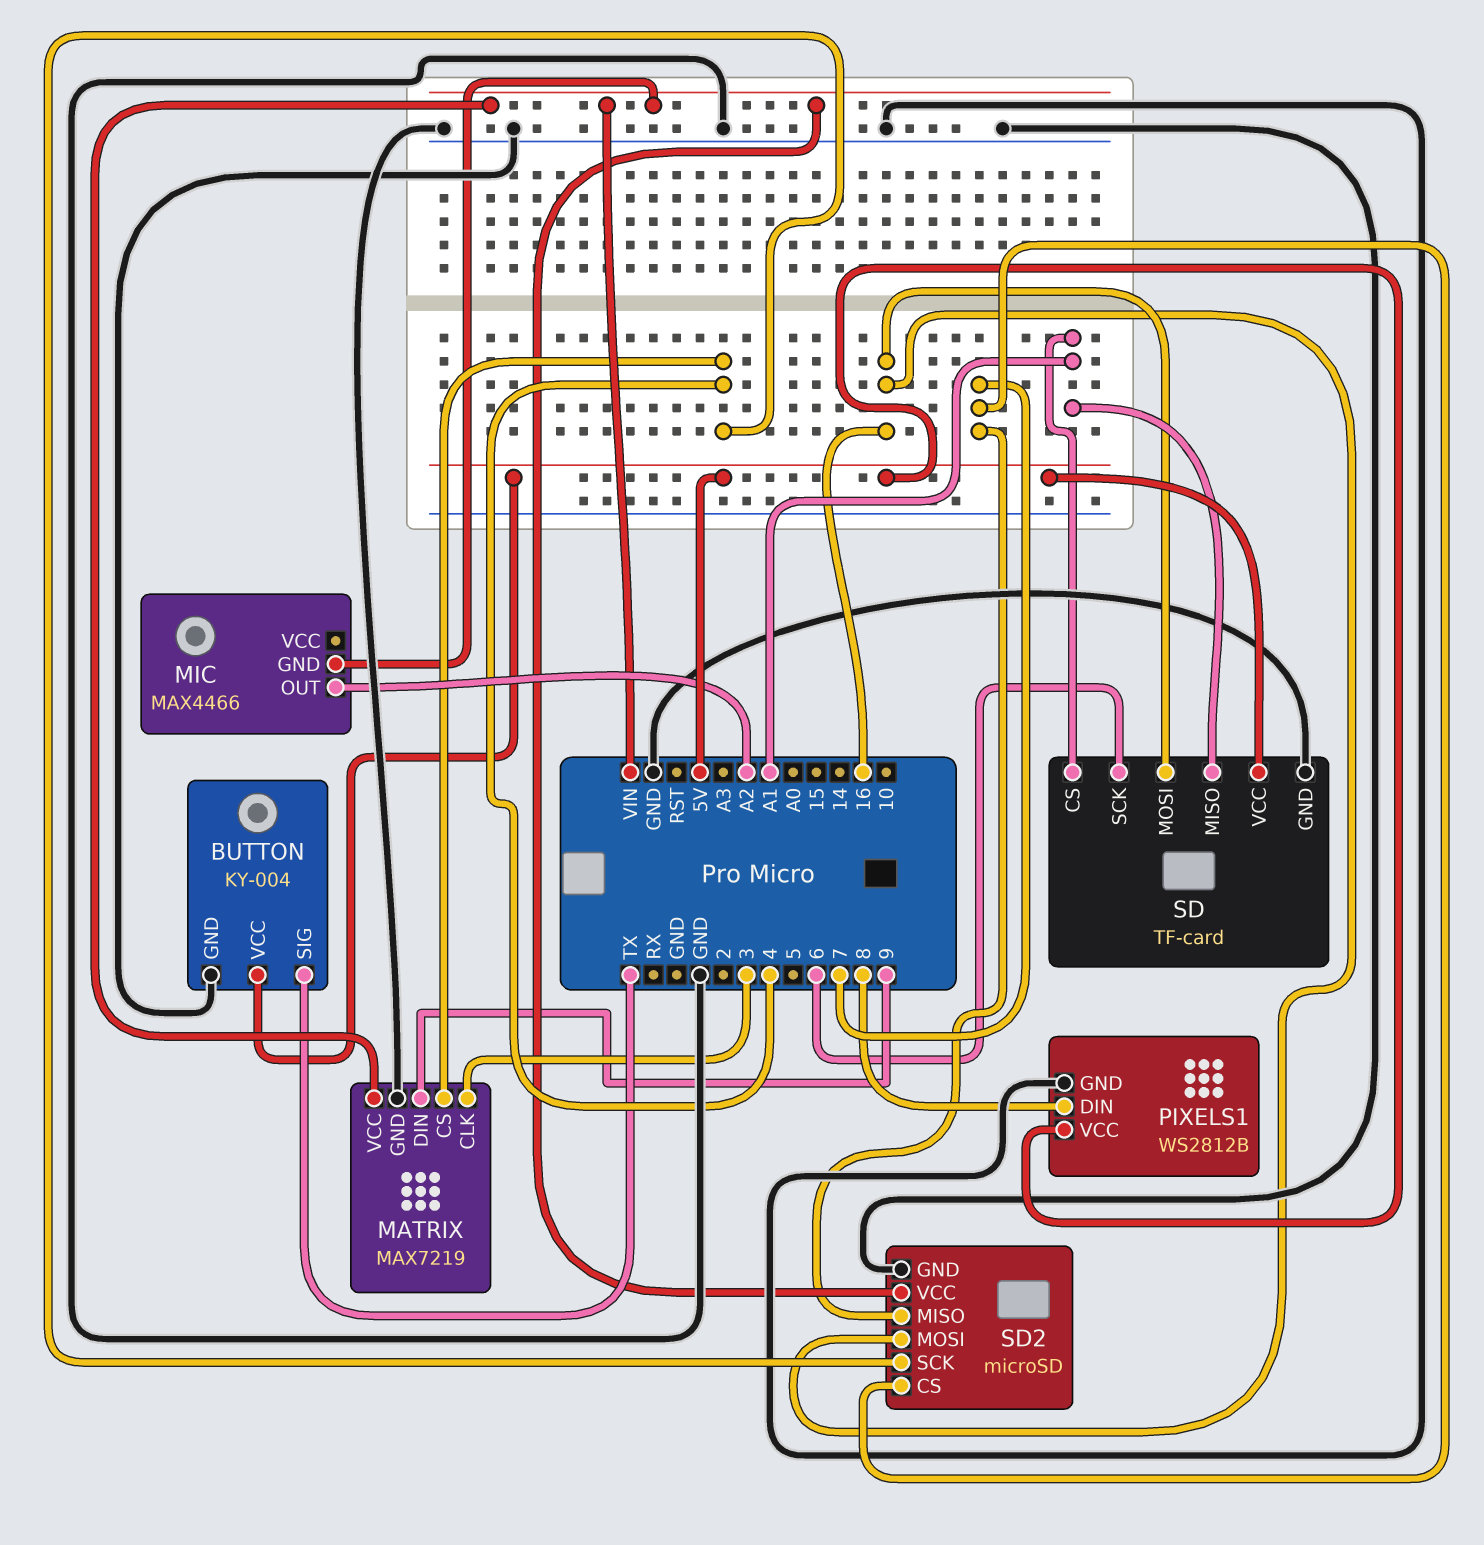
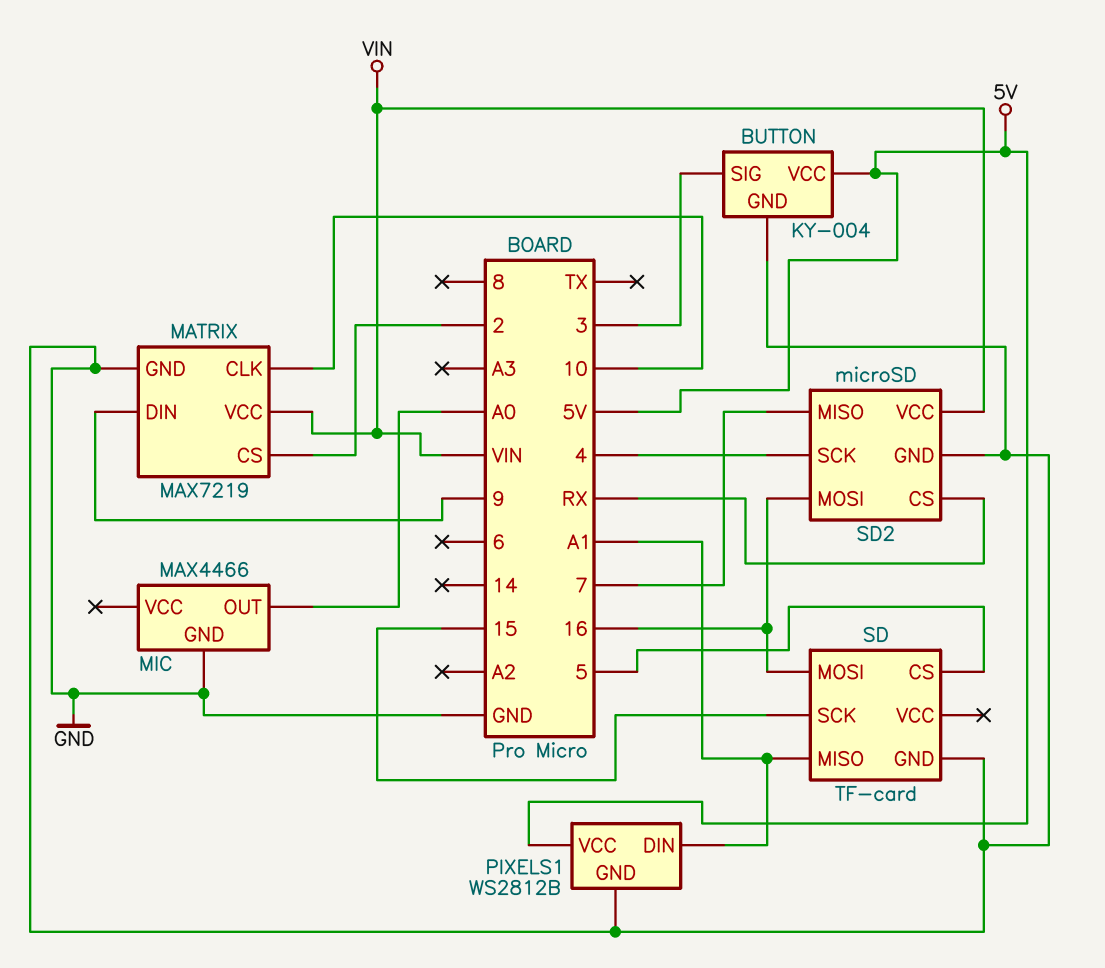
BUTTON pin SIG: TX -> 3
MATRIX pin CLK: 3 -> 10
MATRIX pin CS: 4 -> 2
MIC pin GND: VIN -> GND
MIC pin OUT: A2 -> A0
PIXELS1 pin DIN: 8 -> A1
SD pin CS: A1 -> 5
SD pin SCK: 6 -> 15
SD pin VCC: 5V -> none
SD2 pin CS: 7 -> RX

